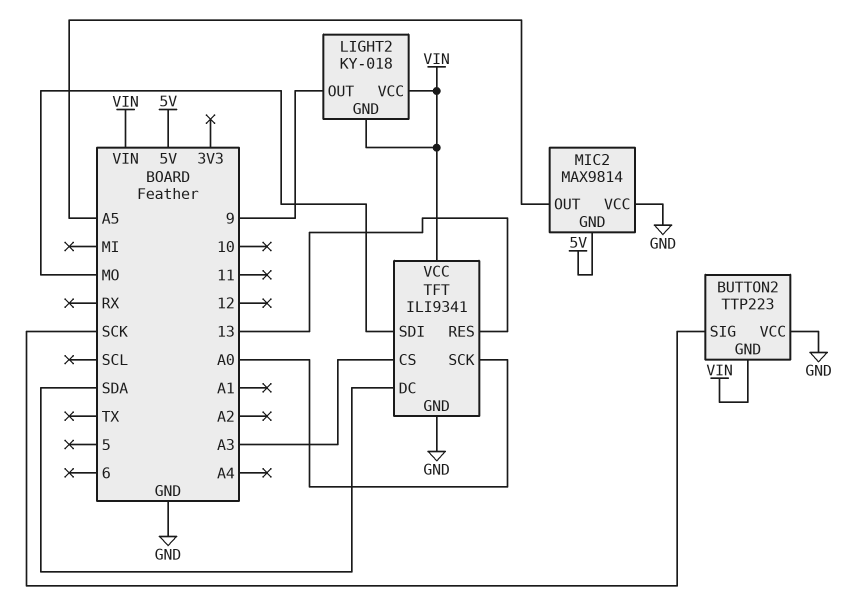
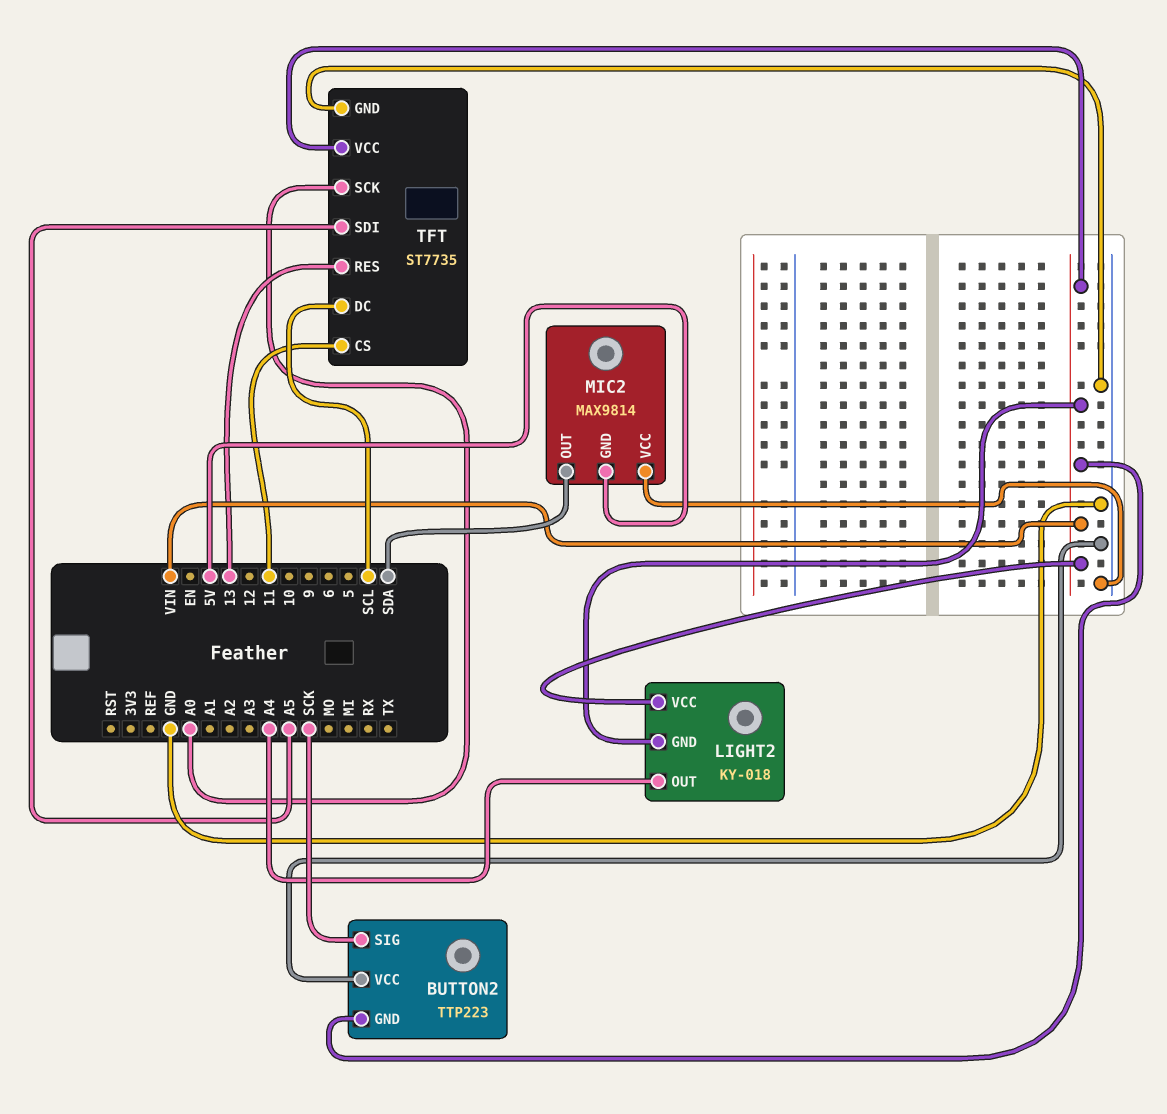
LIGHT2 pin OUT: 9 -> A4
MIC2 pin OUT: A5 -> SDA
TFT: ILI9341 -> ST7735
TFT pin CS: A3 -> 11
TFT pin DC: SDA -> SCL
TFT pin SDI: MO -> A5

